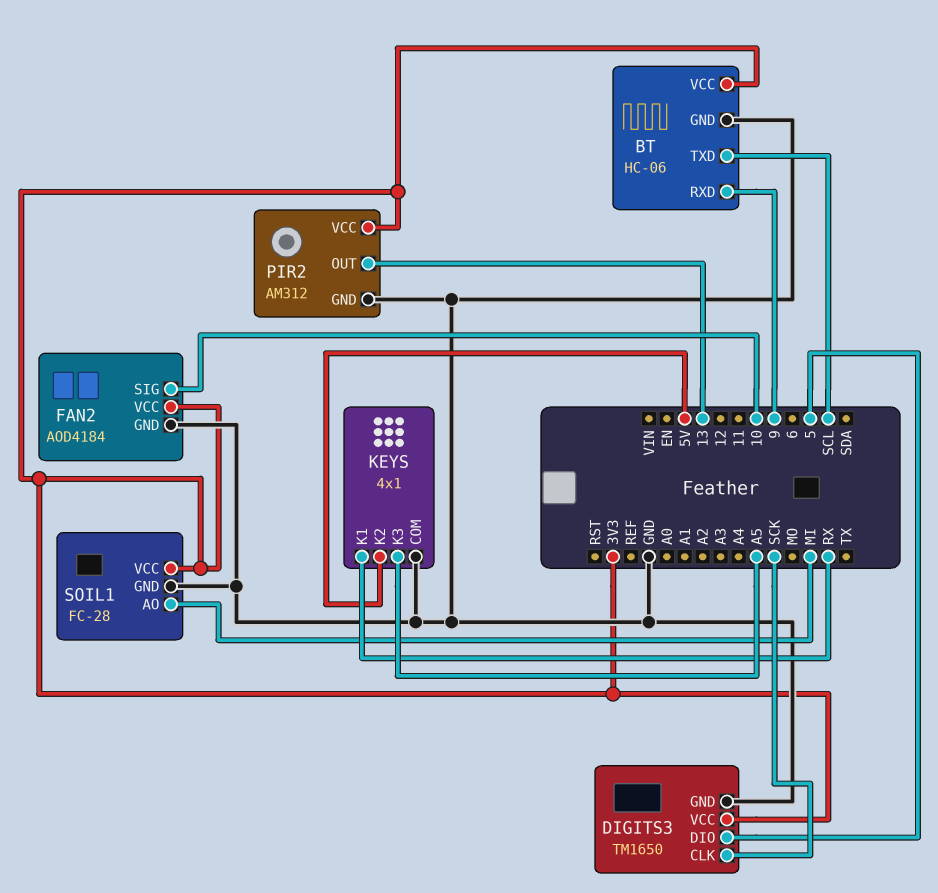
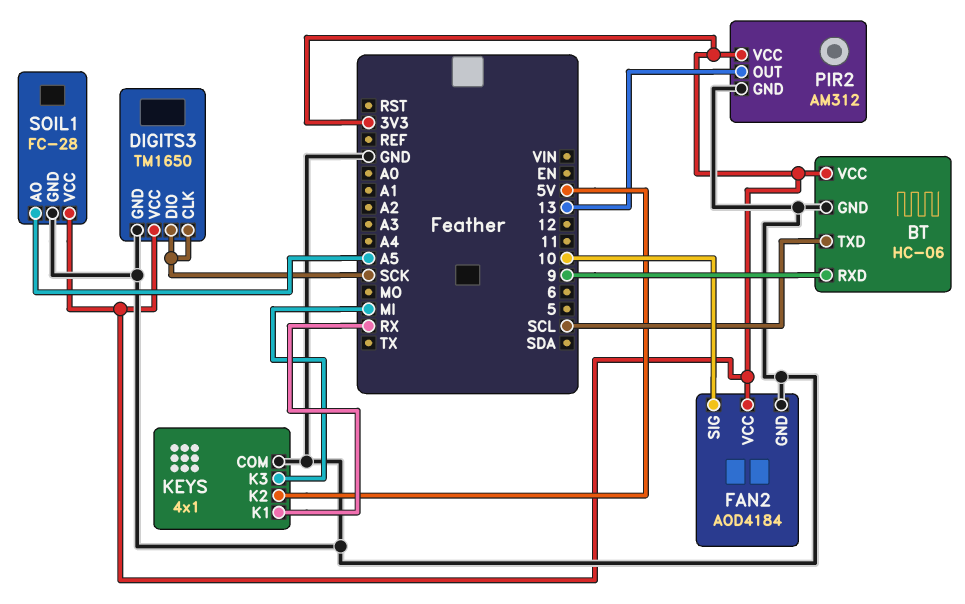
DIGITS3 pin DIO: 5 -> SCK
KEYS pin K3: A5 -> MI
SOIL1 pin AO: MI -> A5

